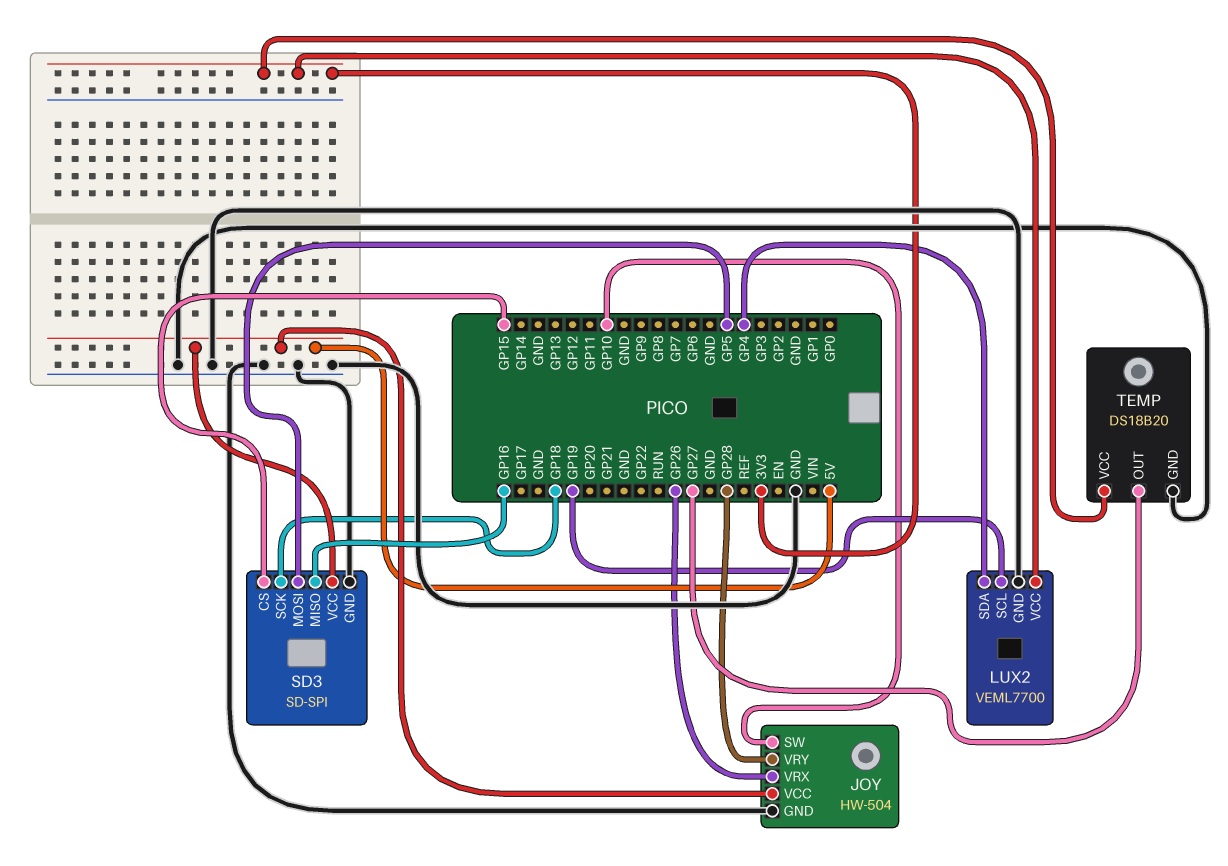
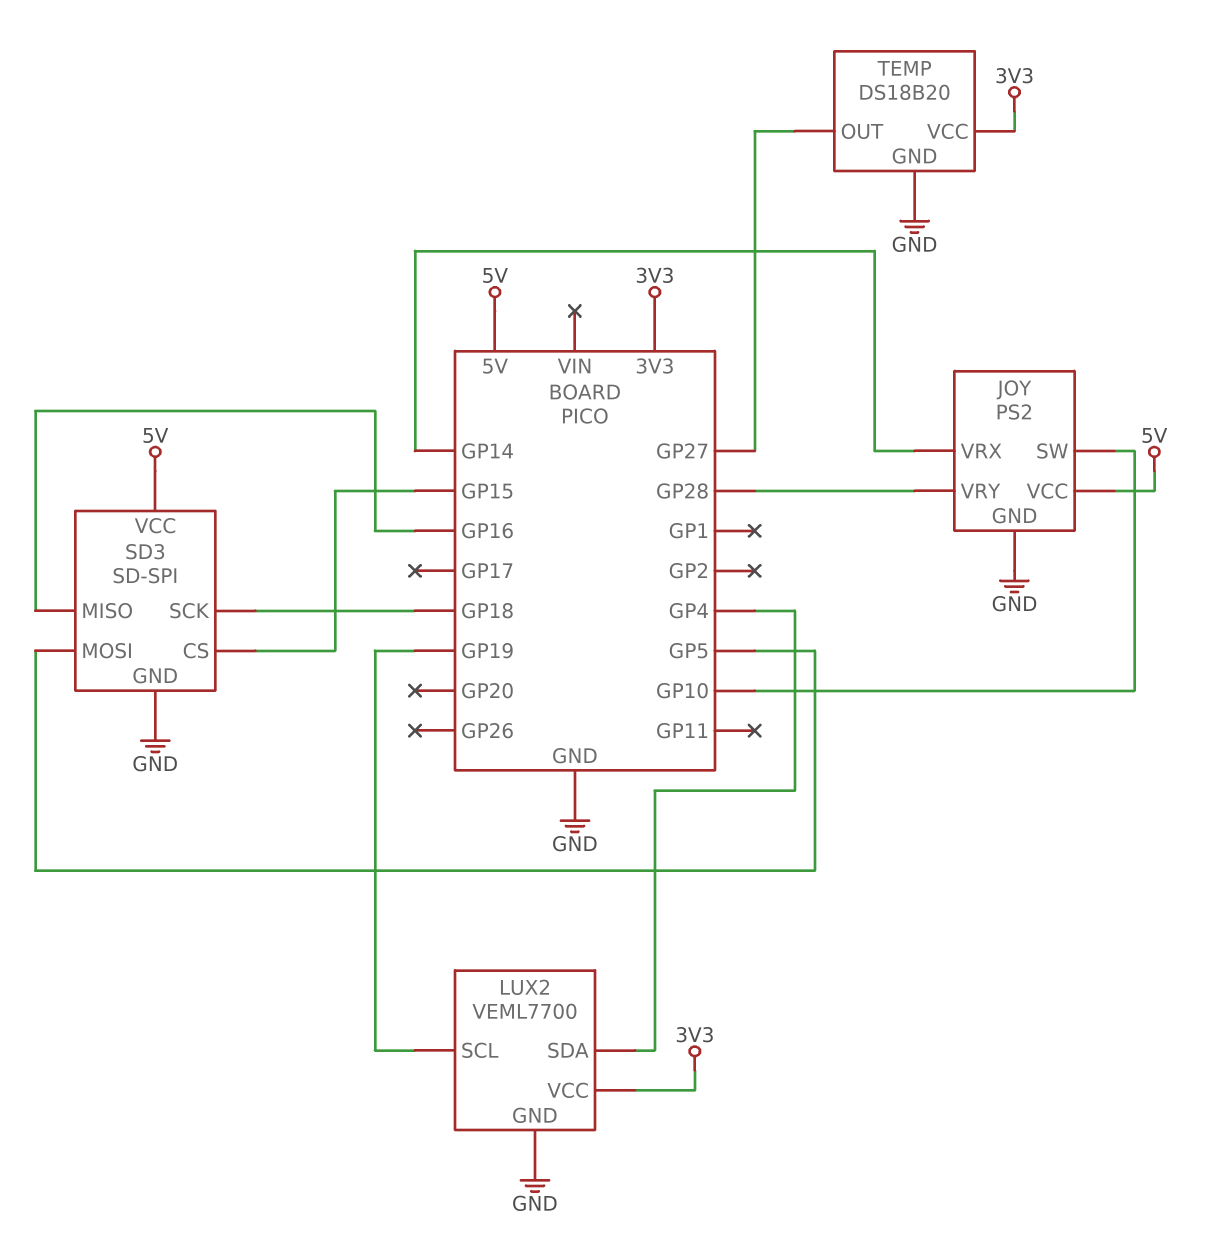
JOY: HW-504 -> PS2
JOY pin VRX: GP26 -> GP14

